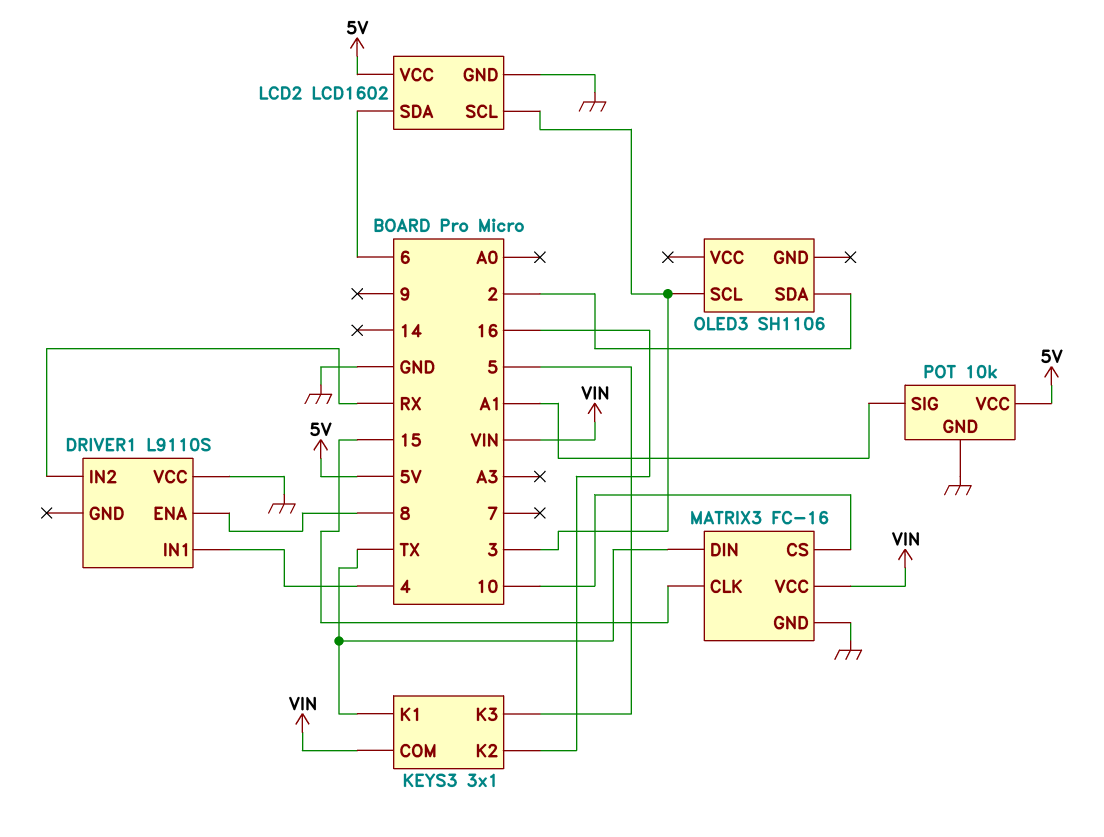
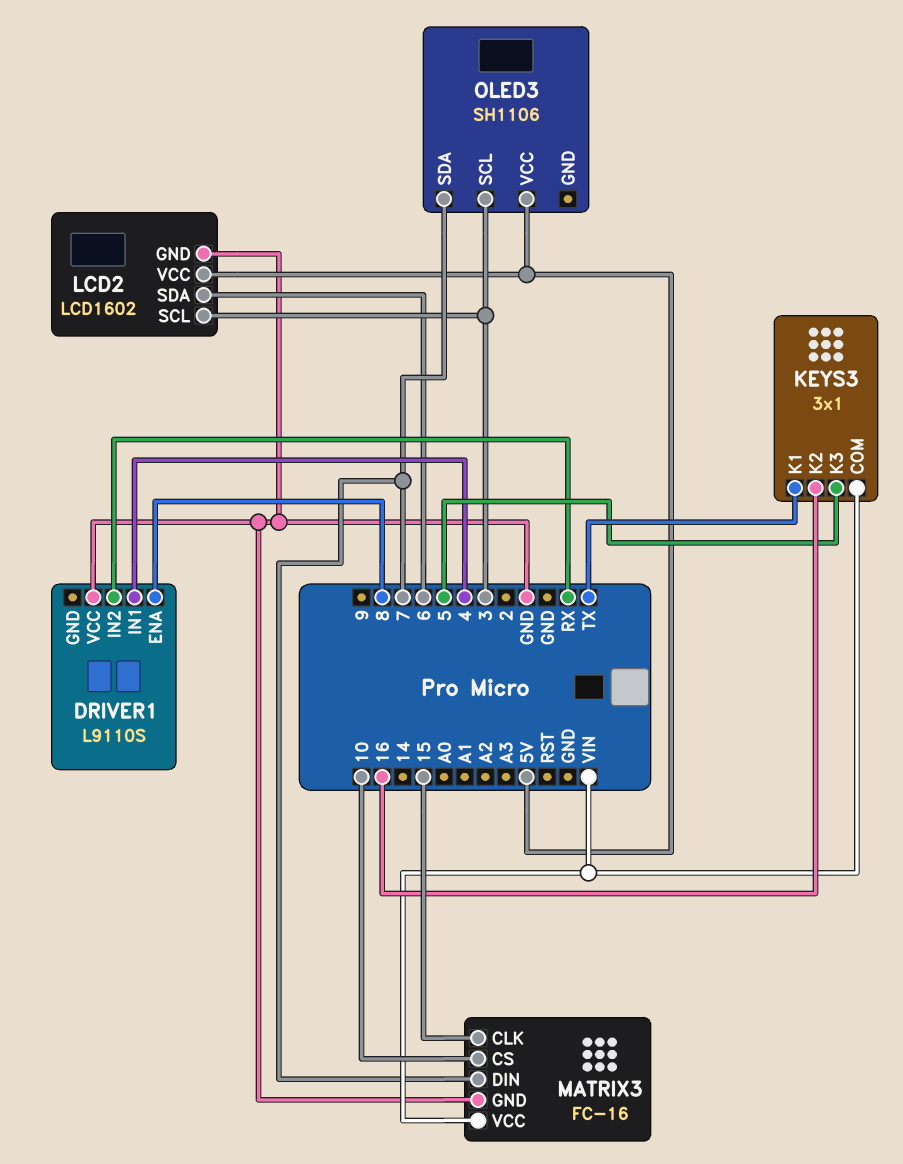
MATRIX3 pin DIN: TX -> 7
OLED3 pin SDA: 2 -> 7
OLED3 pin VCC: none -> 5V
POT: 10k -> none
POT pin GND: GND -> none
POT pin SIG: A1 -> none
POT pin VCC: 5V -> none

